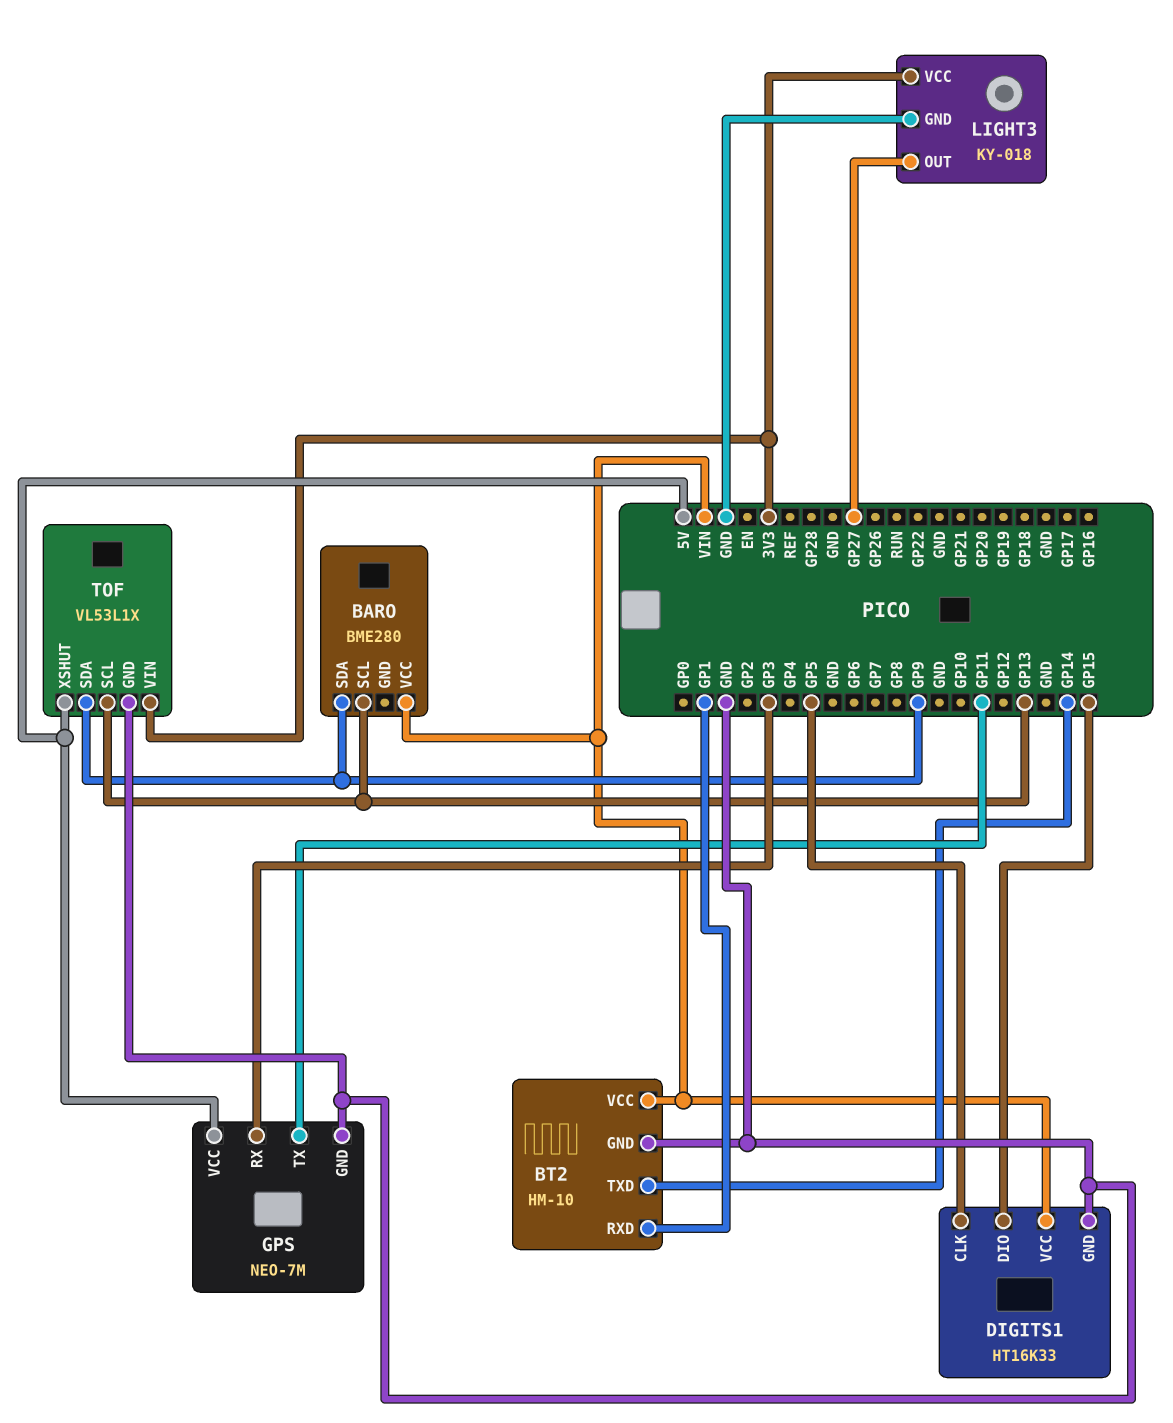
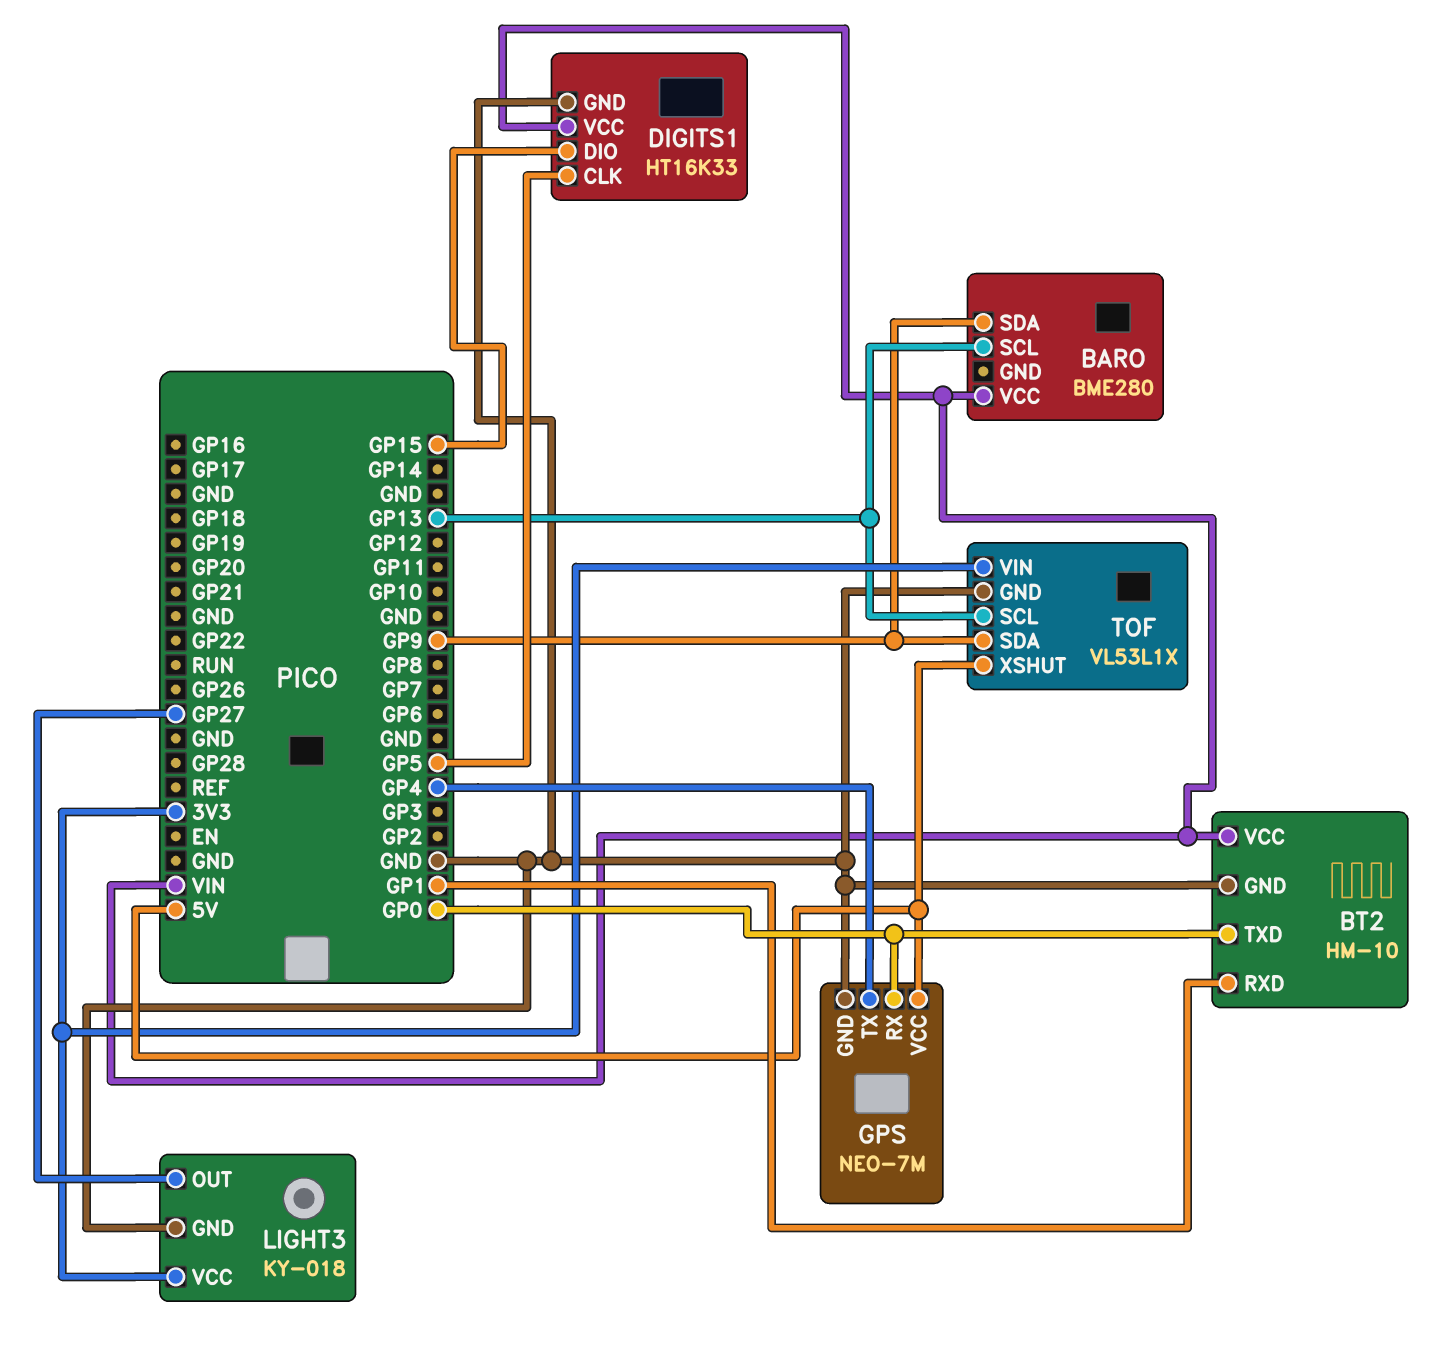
BT2 pin TXD: GP14 -> GP0
GPS pin RX: GP3 -> GP0
GPS pin TX: GP11 -> GP4

